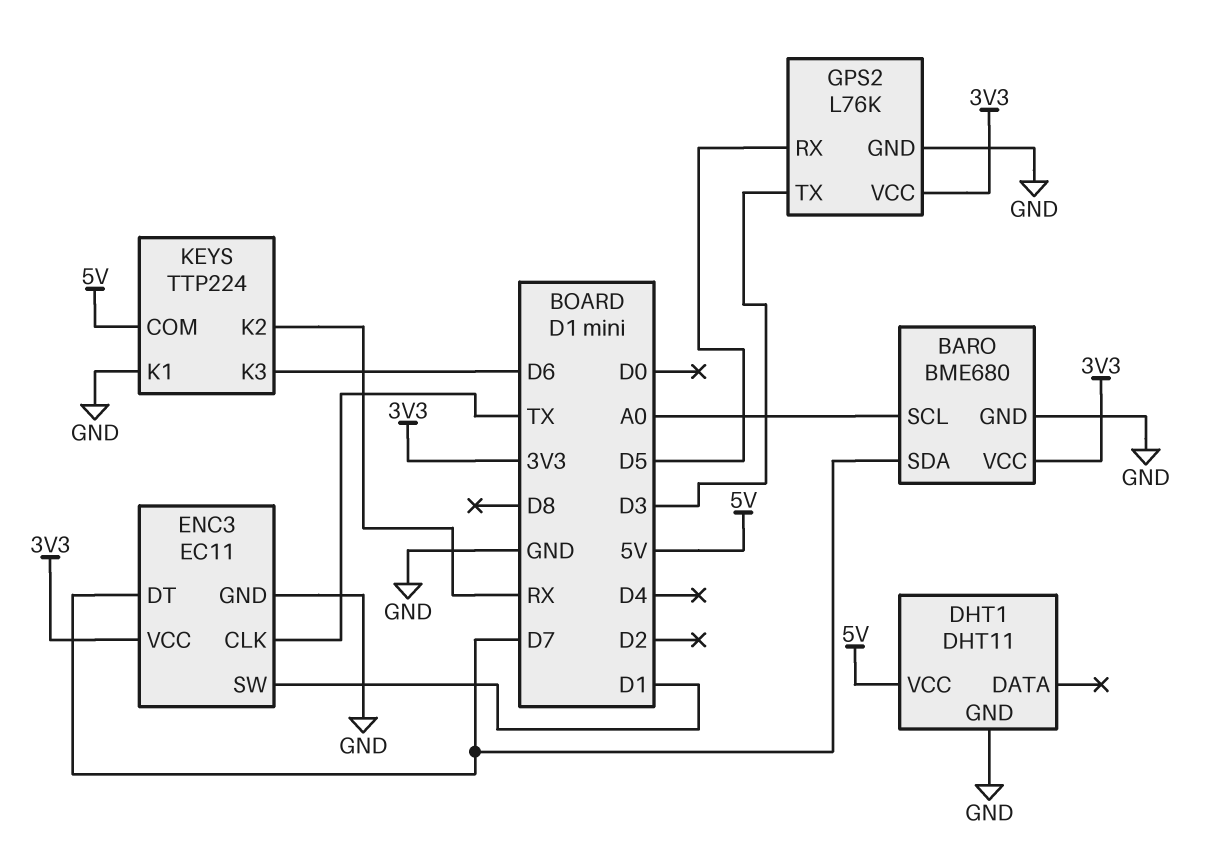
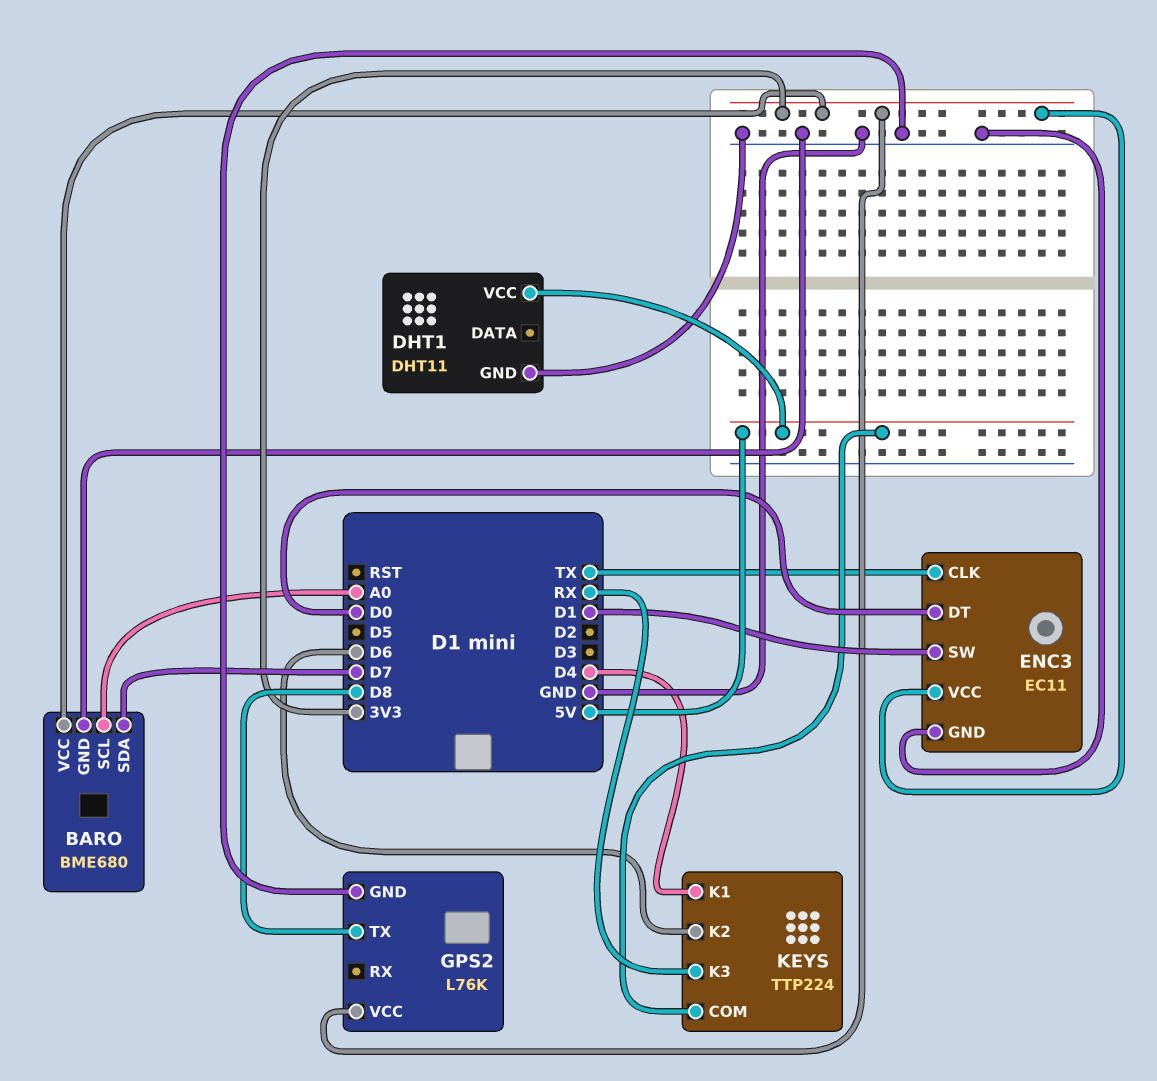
ENC3 pin DT: D7 -> D0
GPS2 pin RX: D5 -> none
GPS2 pin TX: D3 -> D8
KEYS pin K1: GND -> D4
KEYS pin K2: RX -> D6
KEYS pin K3: D6 -> RX

